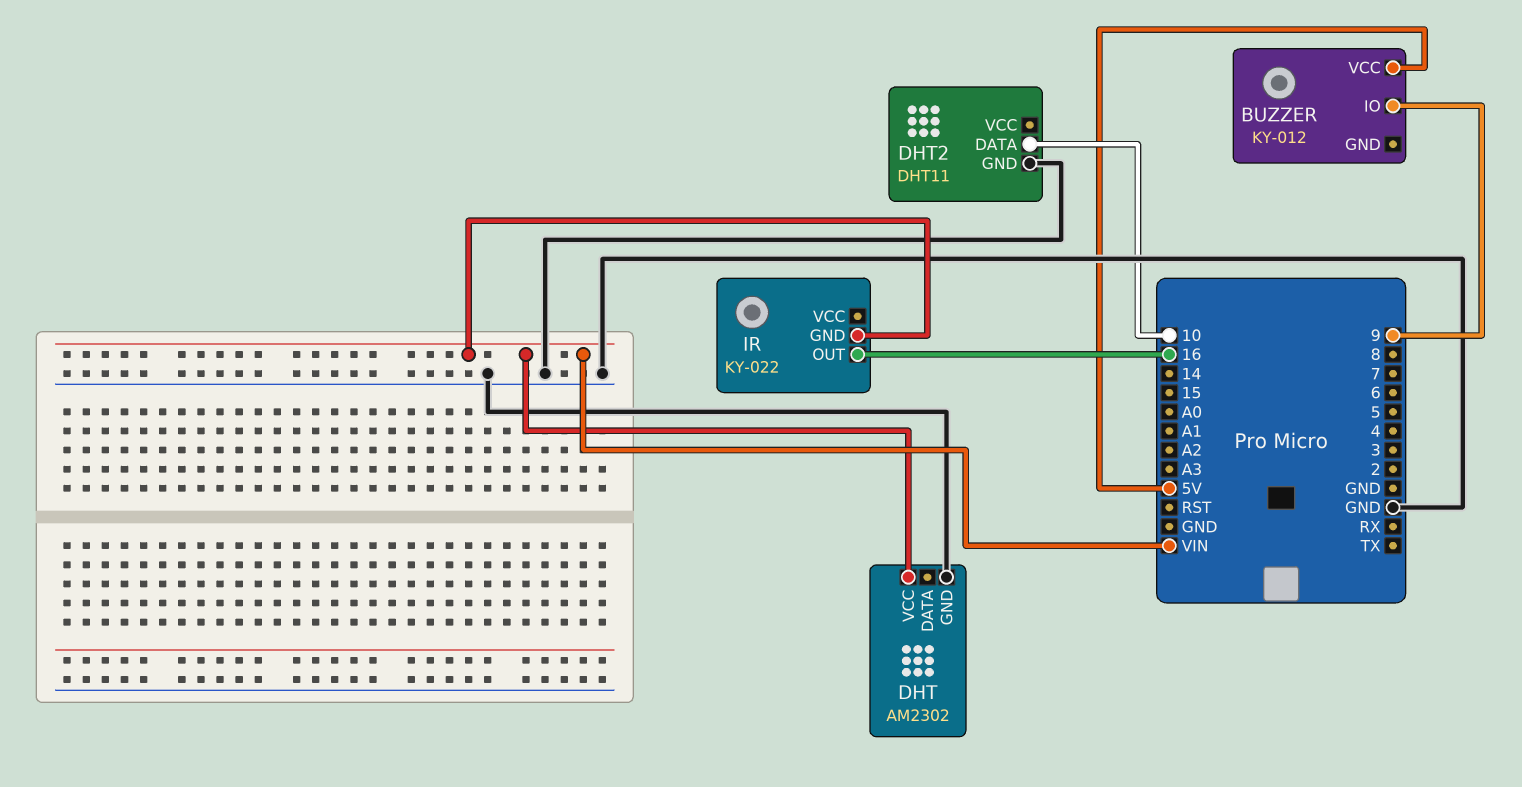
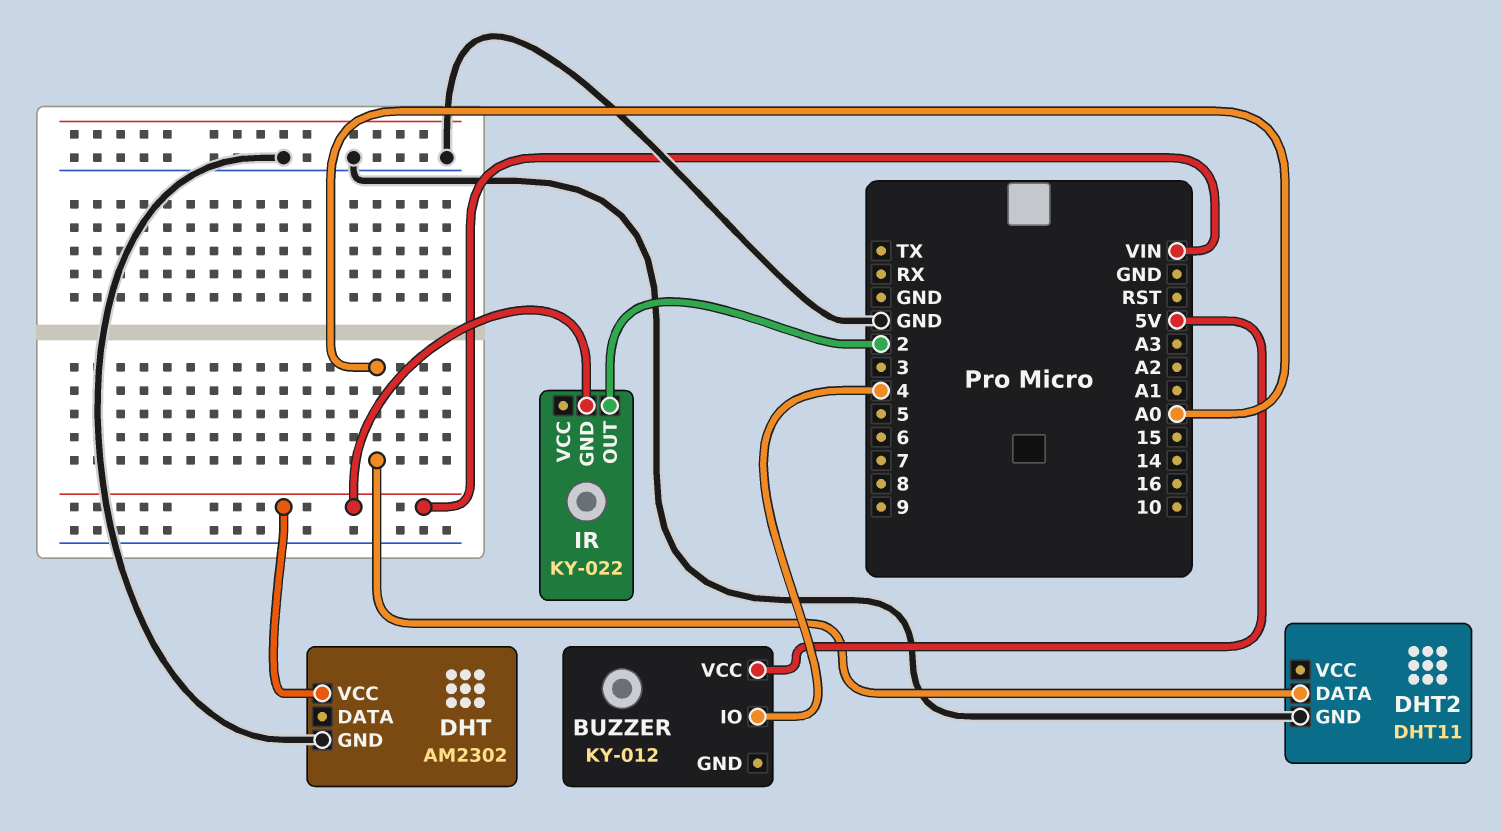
BUZZER pin IO: 9 -> 4
DHT2 pin DATA: 10 -> A0
IR pin OUT: 16 -> 2

